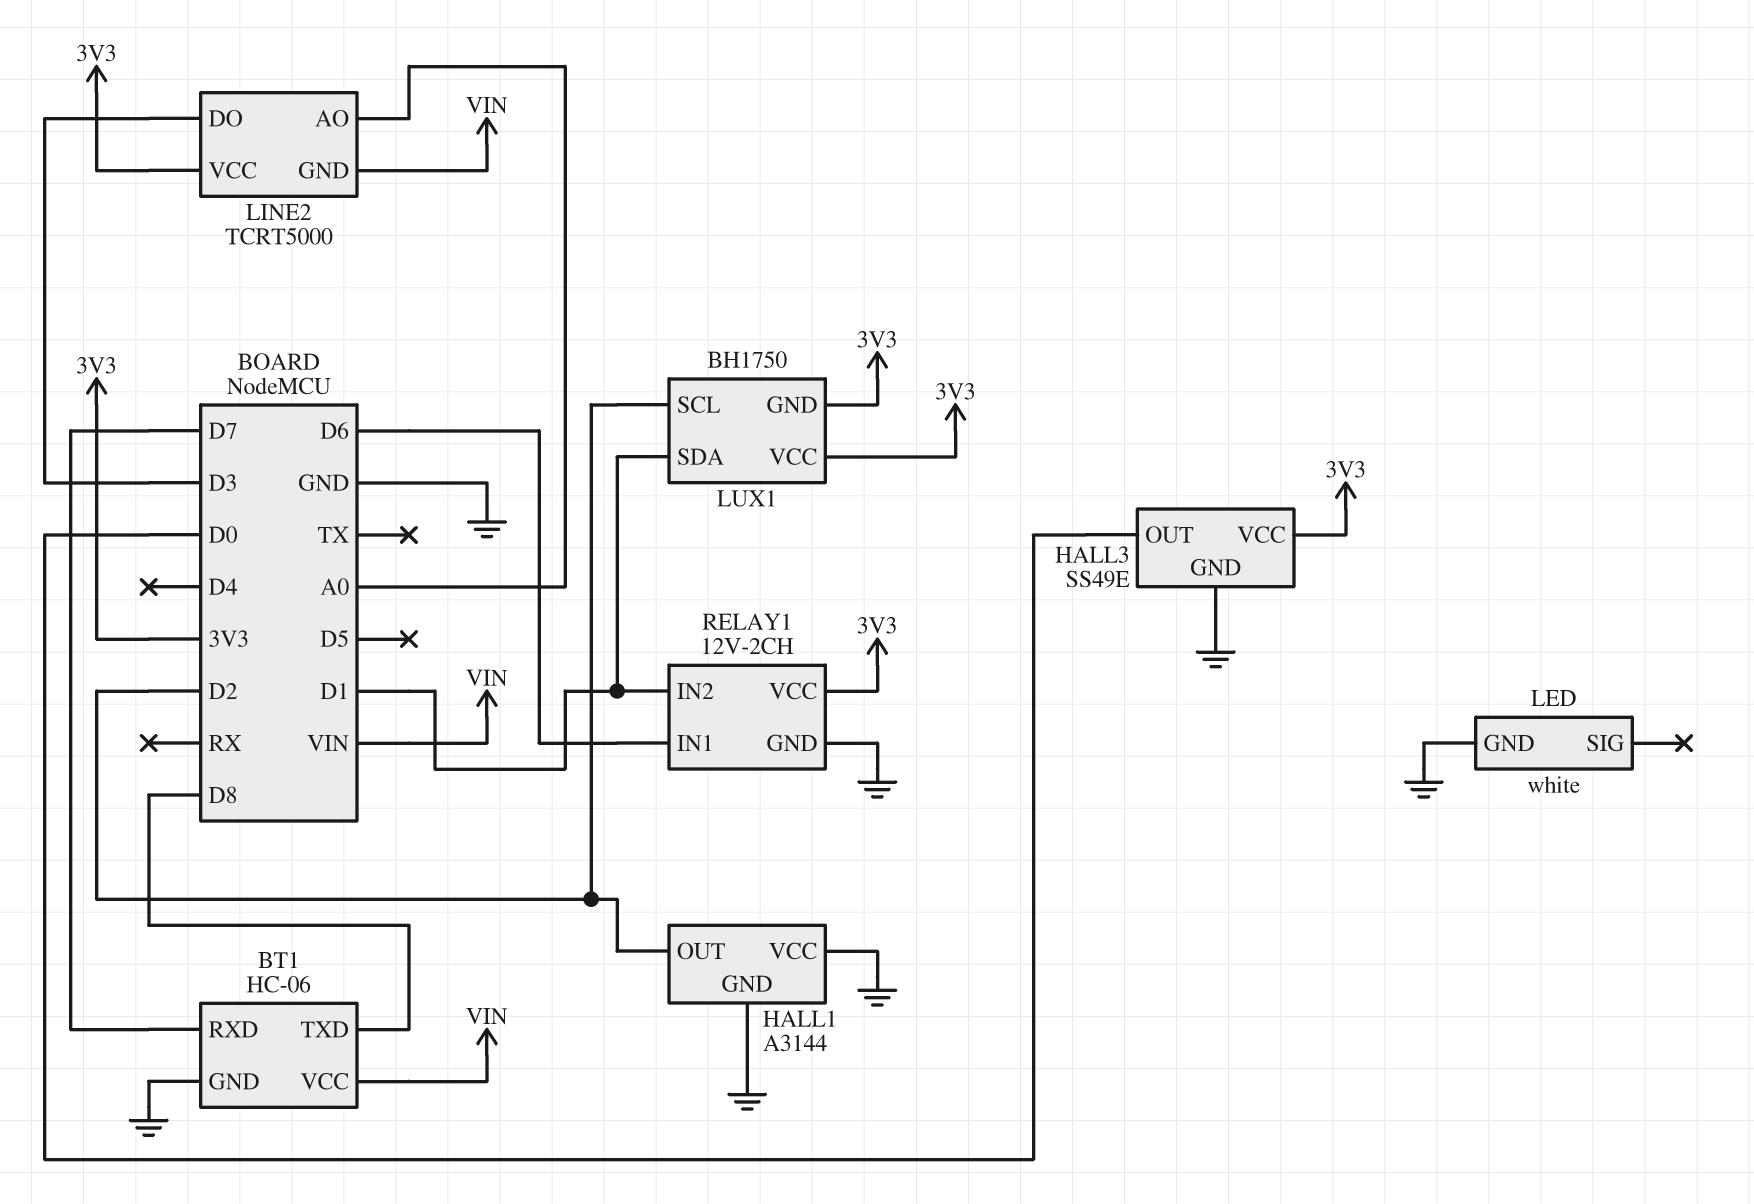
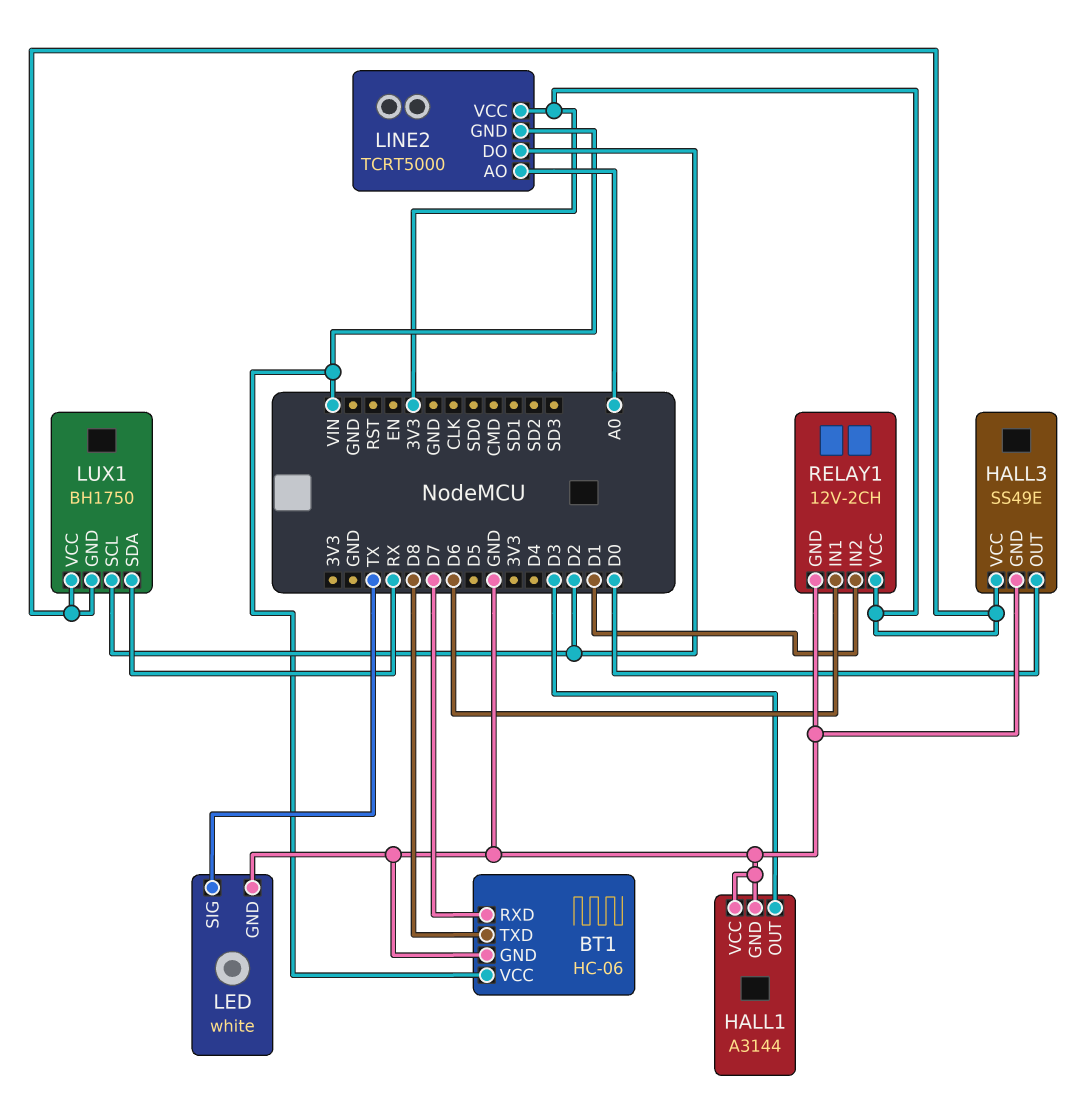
HALL1 pin OUT: D2 -> D3
LED pin SIG: none -> TX
LINE2 pin DO: D3 -> D2
LUX1 pin SDA: D1 -> RX

